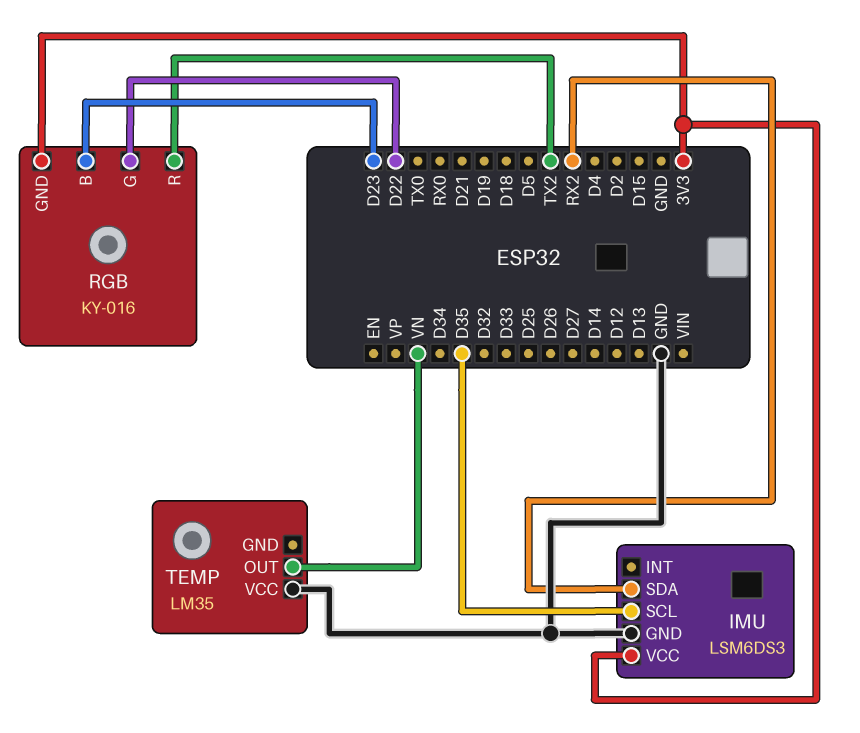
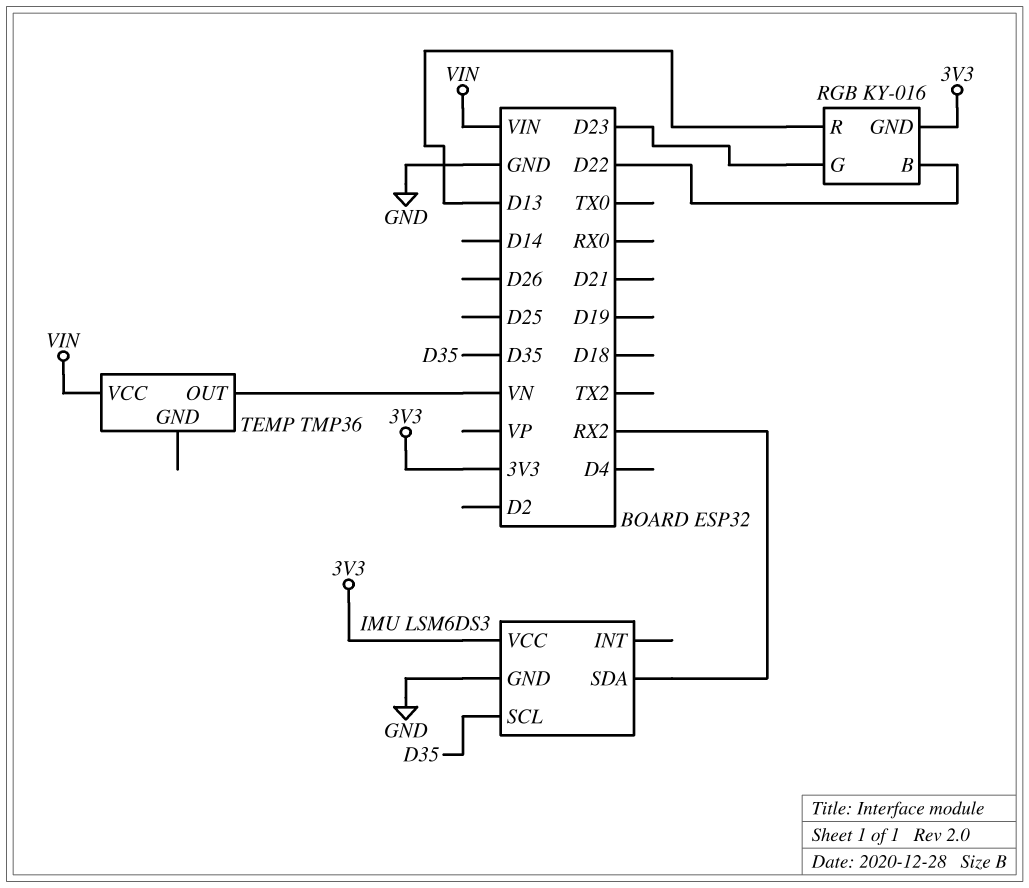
RGB pin B: D23 -> D22
RGB pin G: D22 -> D23
RGB pin R: TX2 -> D13
TEMP: LM35 -> TMP36
TEMP pin VCC: GND -> VIN

